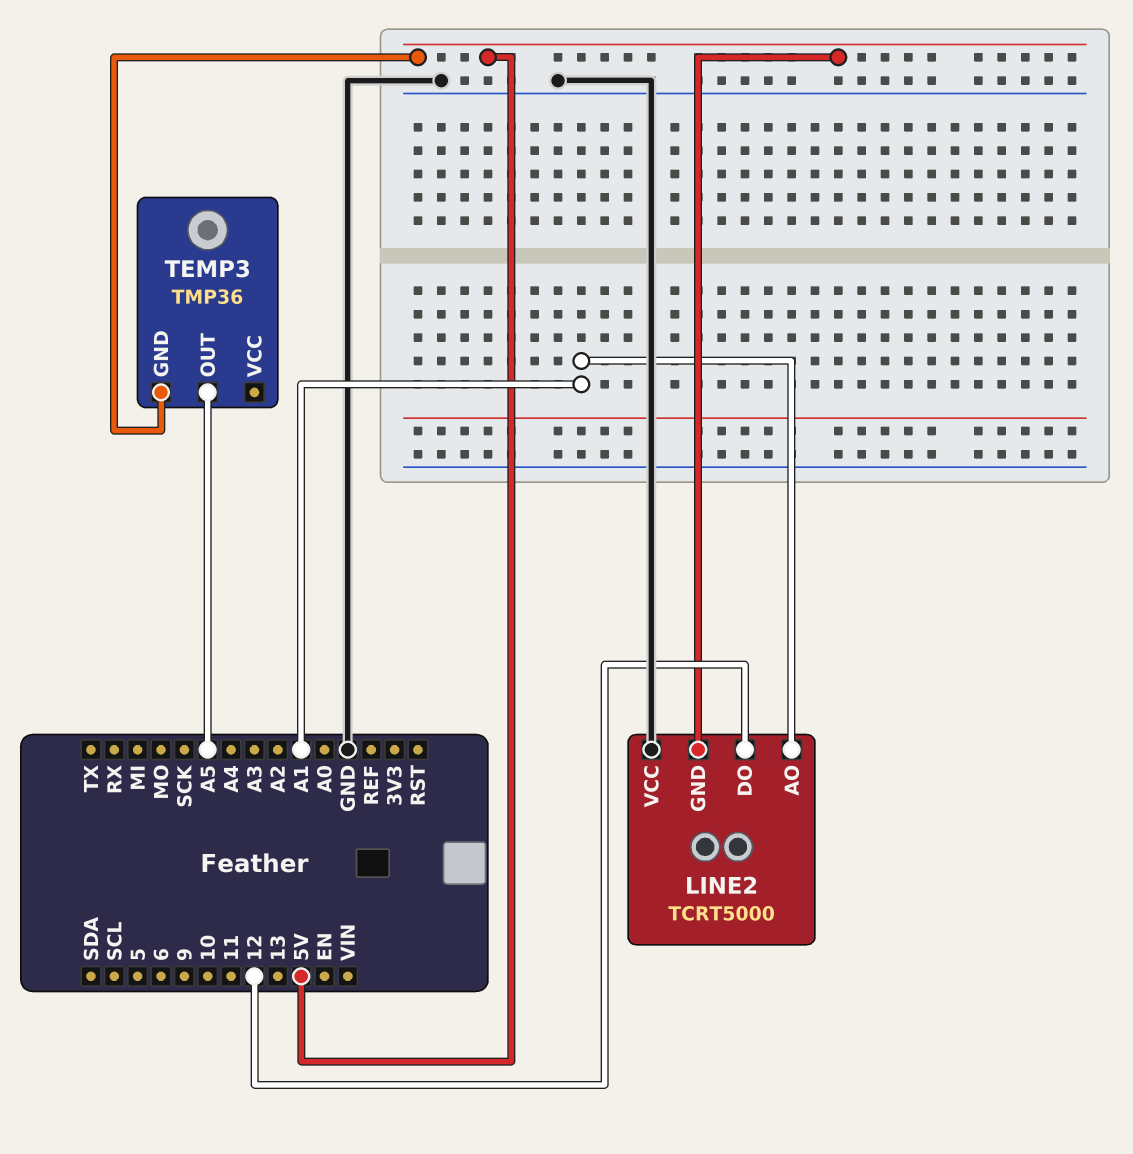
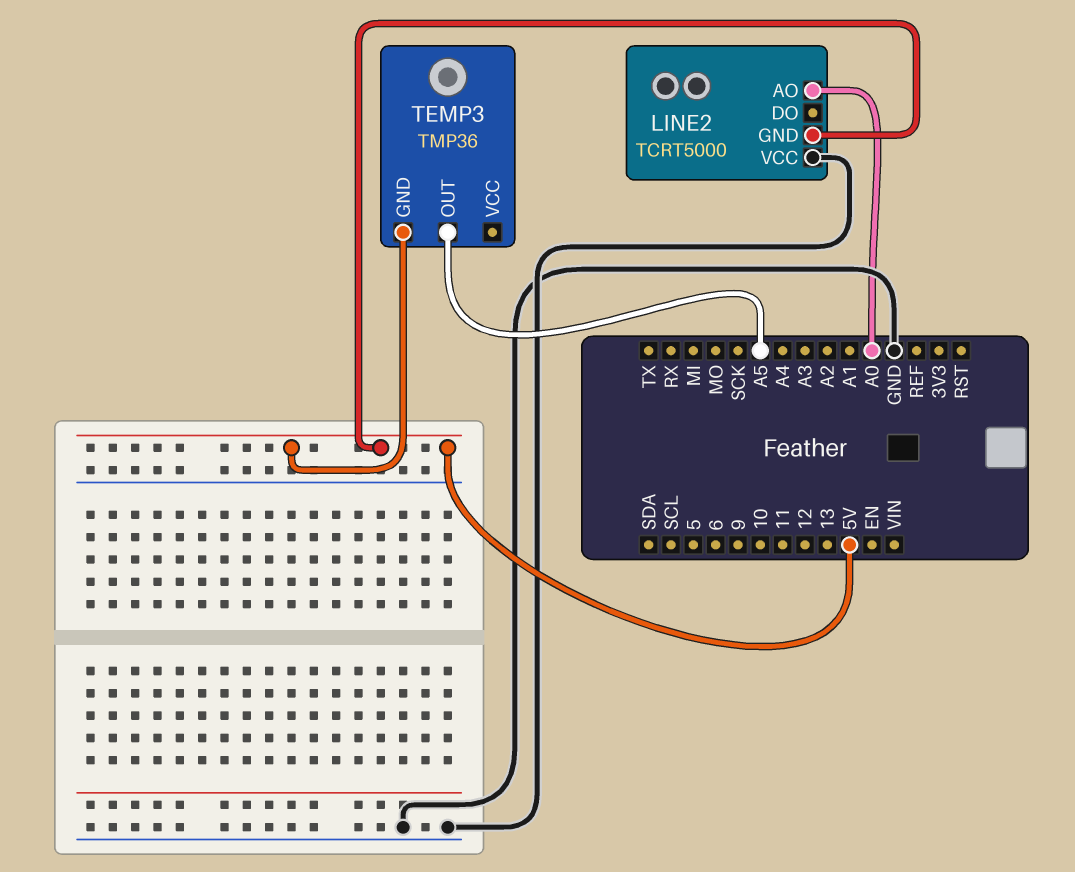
LINE2 pin AO: A1 -> A0
LINE2 pin DO: 12 -> none

